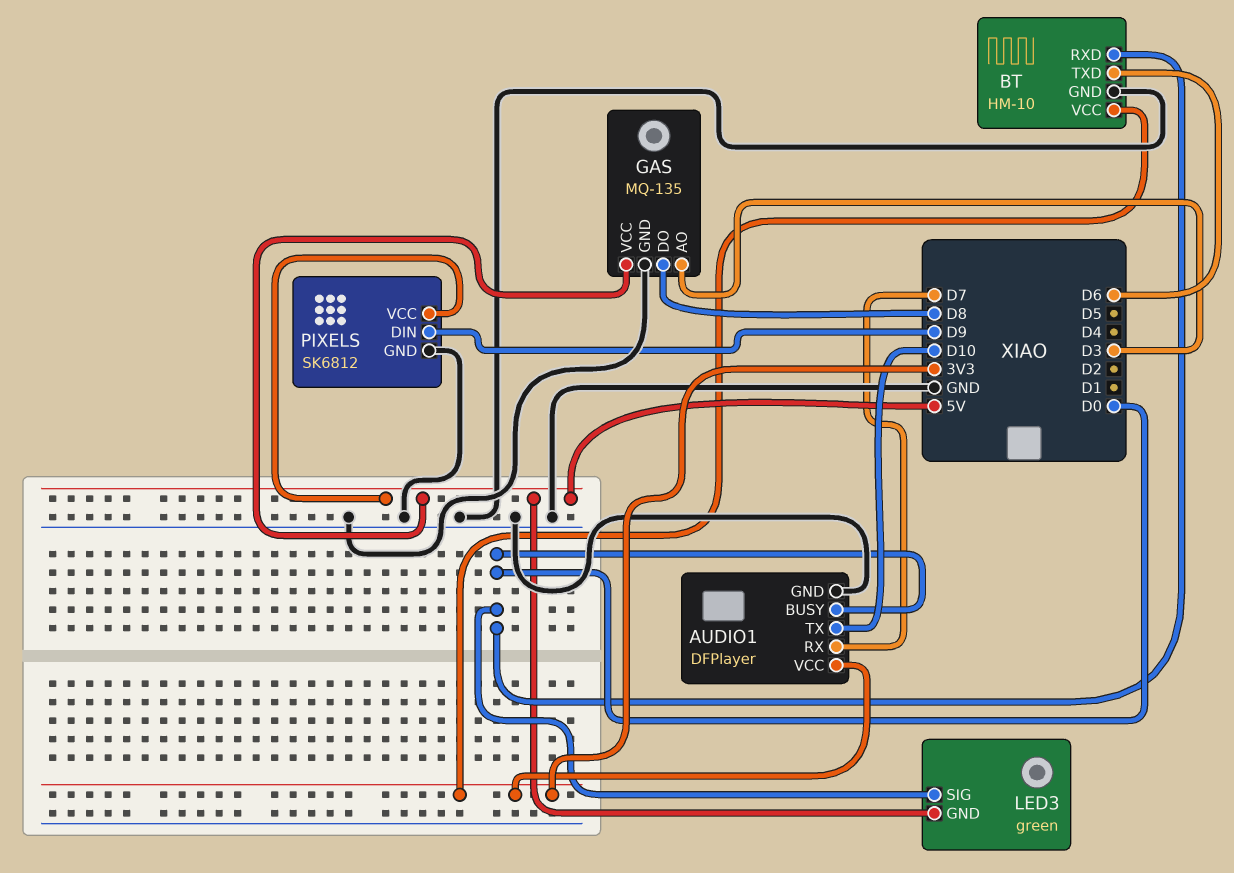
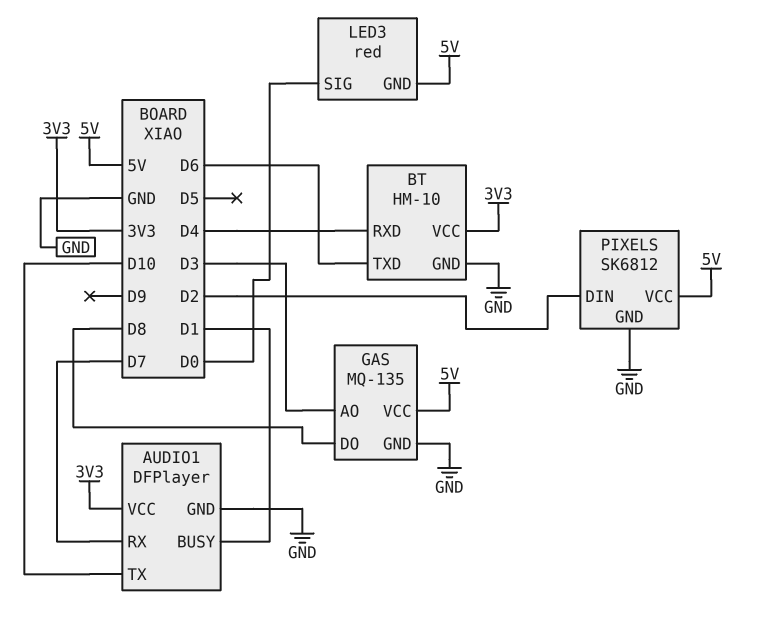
AUDIO1 pin BUSY: D0 -> D1
BT pin RXD: D0 -> D4
LED3: green -> red
PIXELS pin DIN: D9 -> D2

